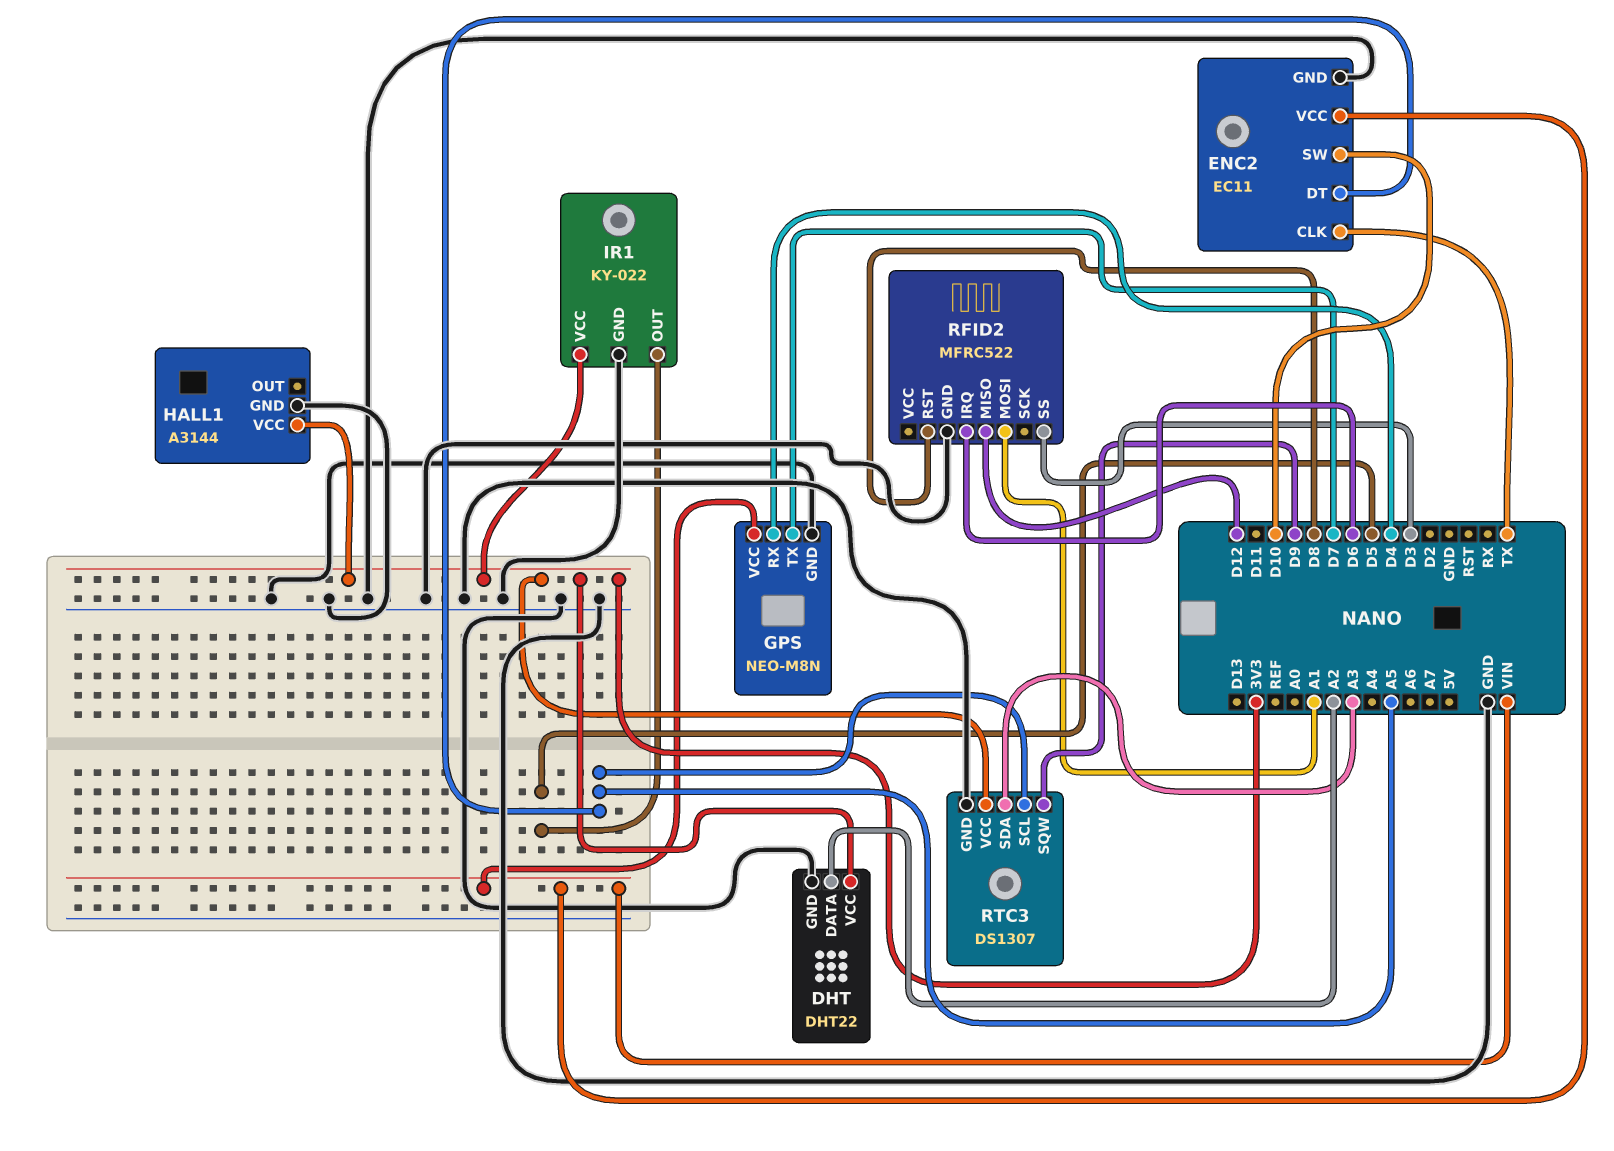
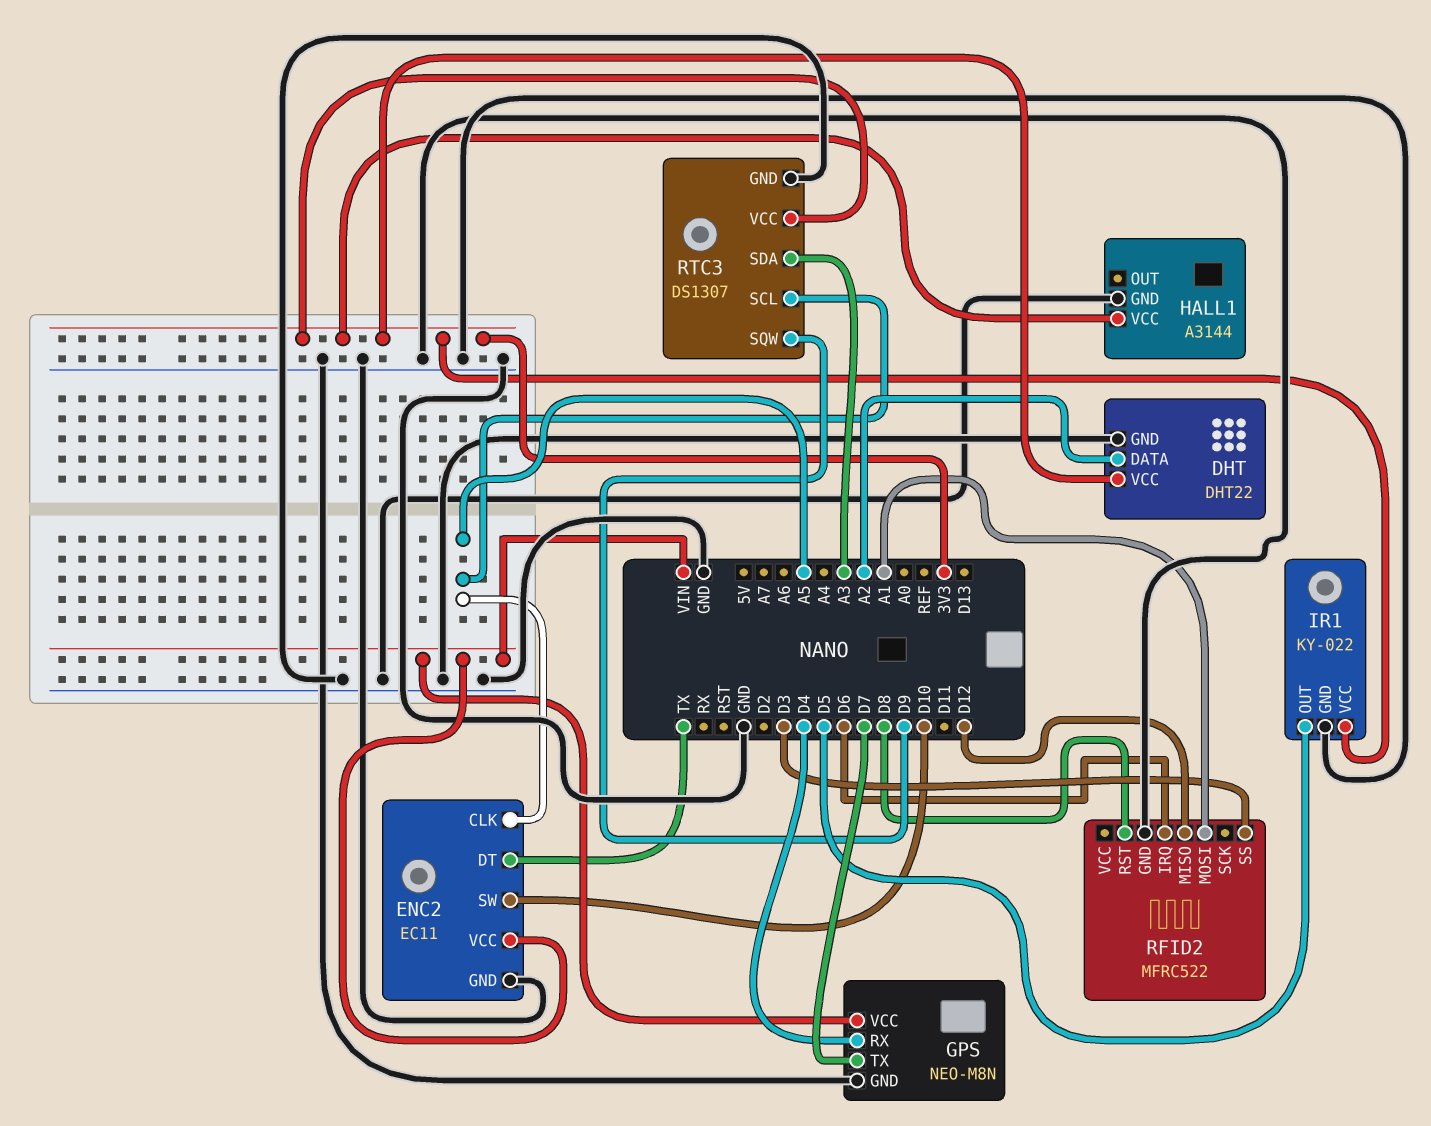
ENC2 pin CLK: TX -> A5
ENC2 pin DT: A5 -> TX

